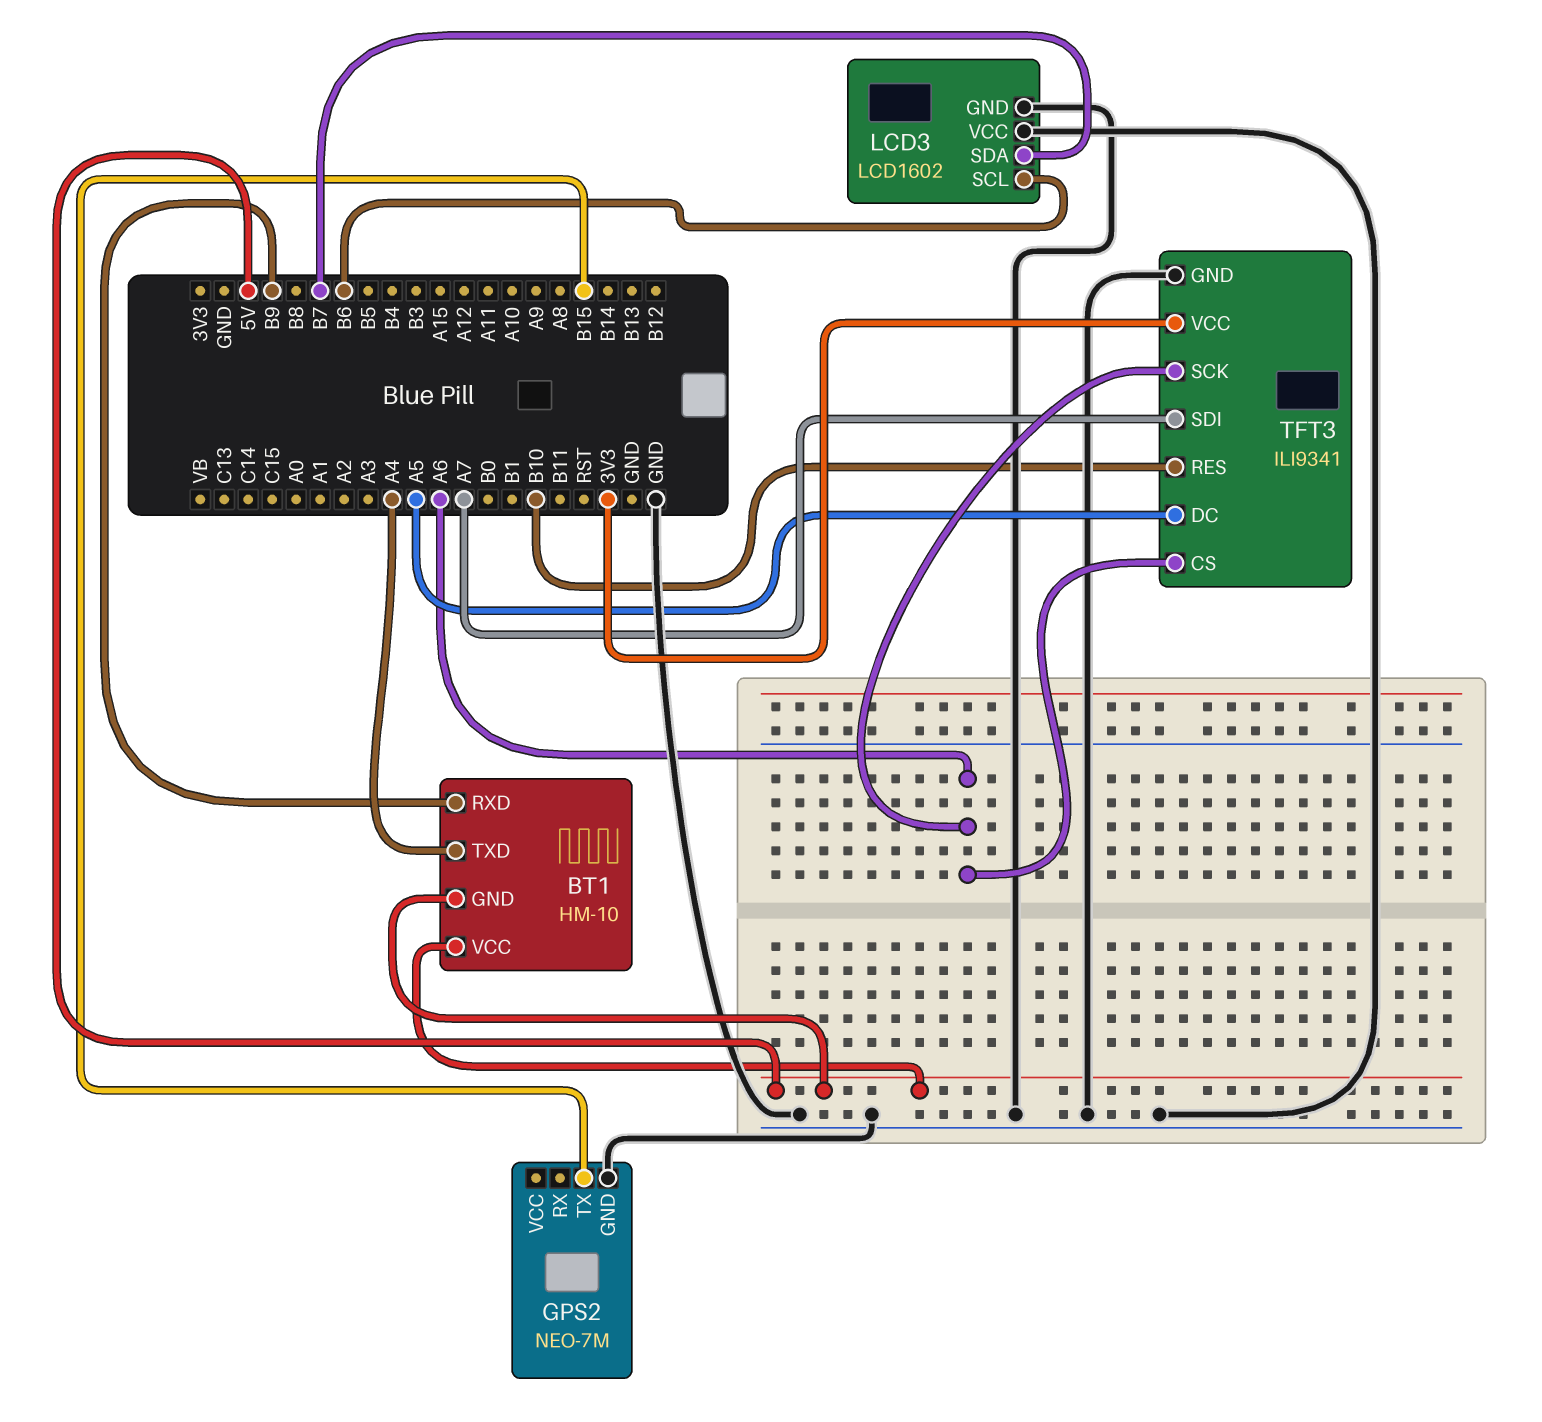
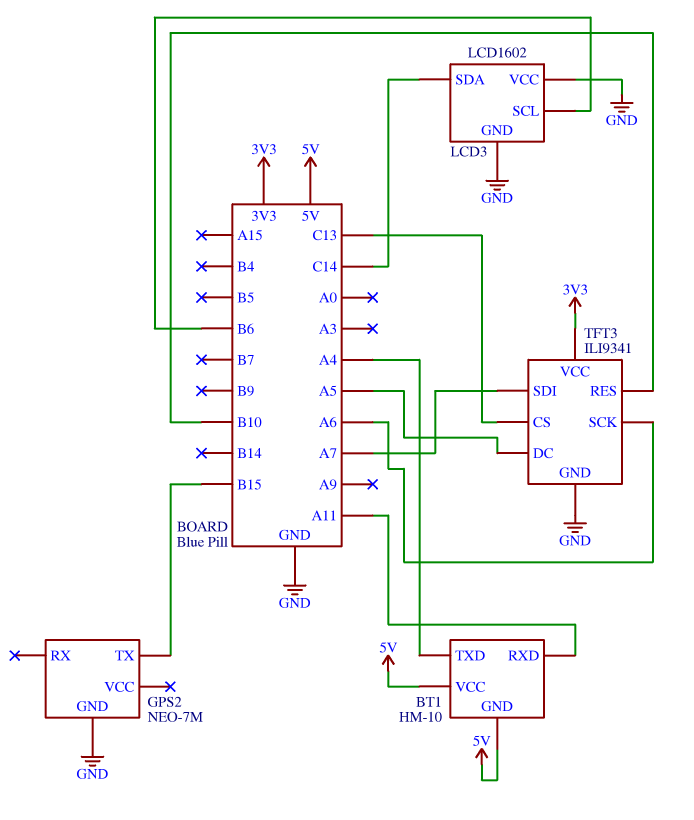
BT1 pin RXD: B9 -> A11
LCD3 pin SDA: B7 -> C14
TFT3 pin CS: A6 -> C13

